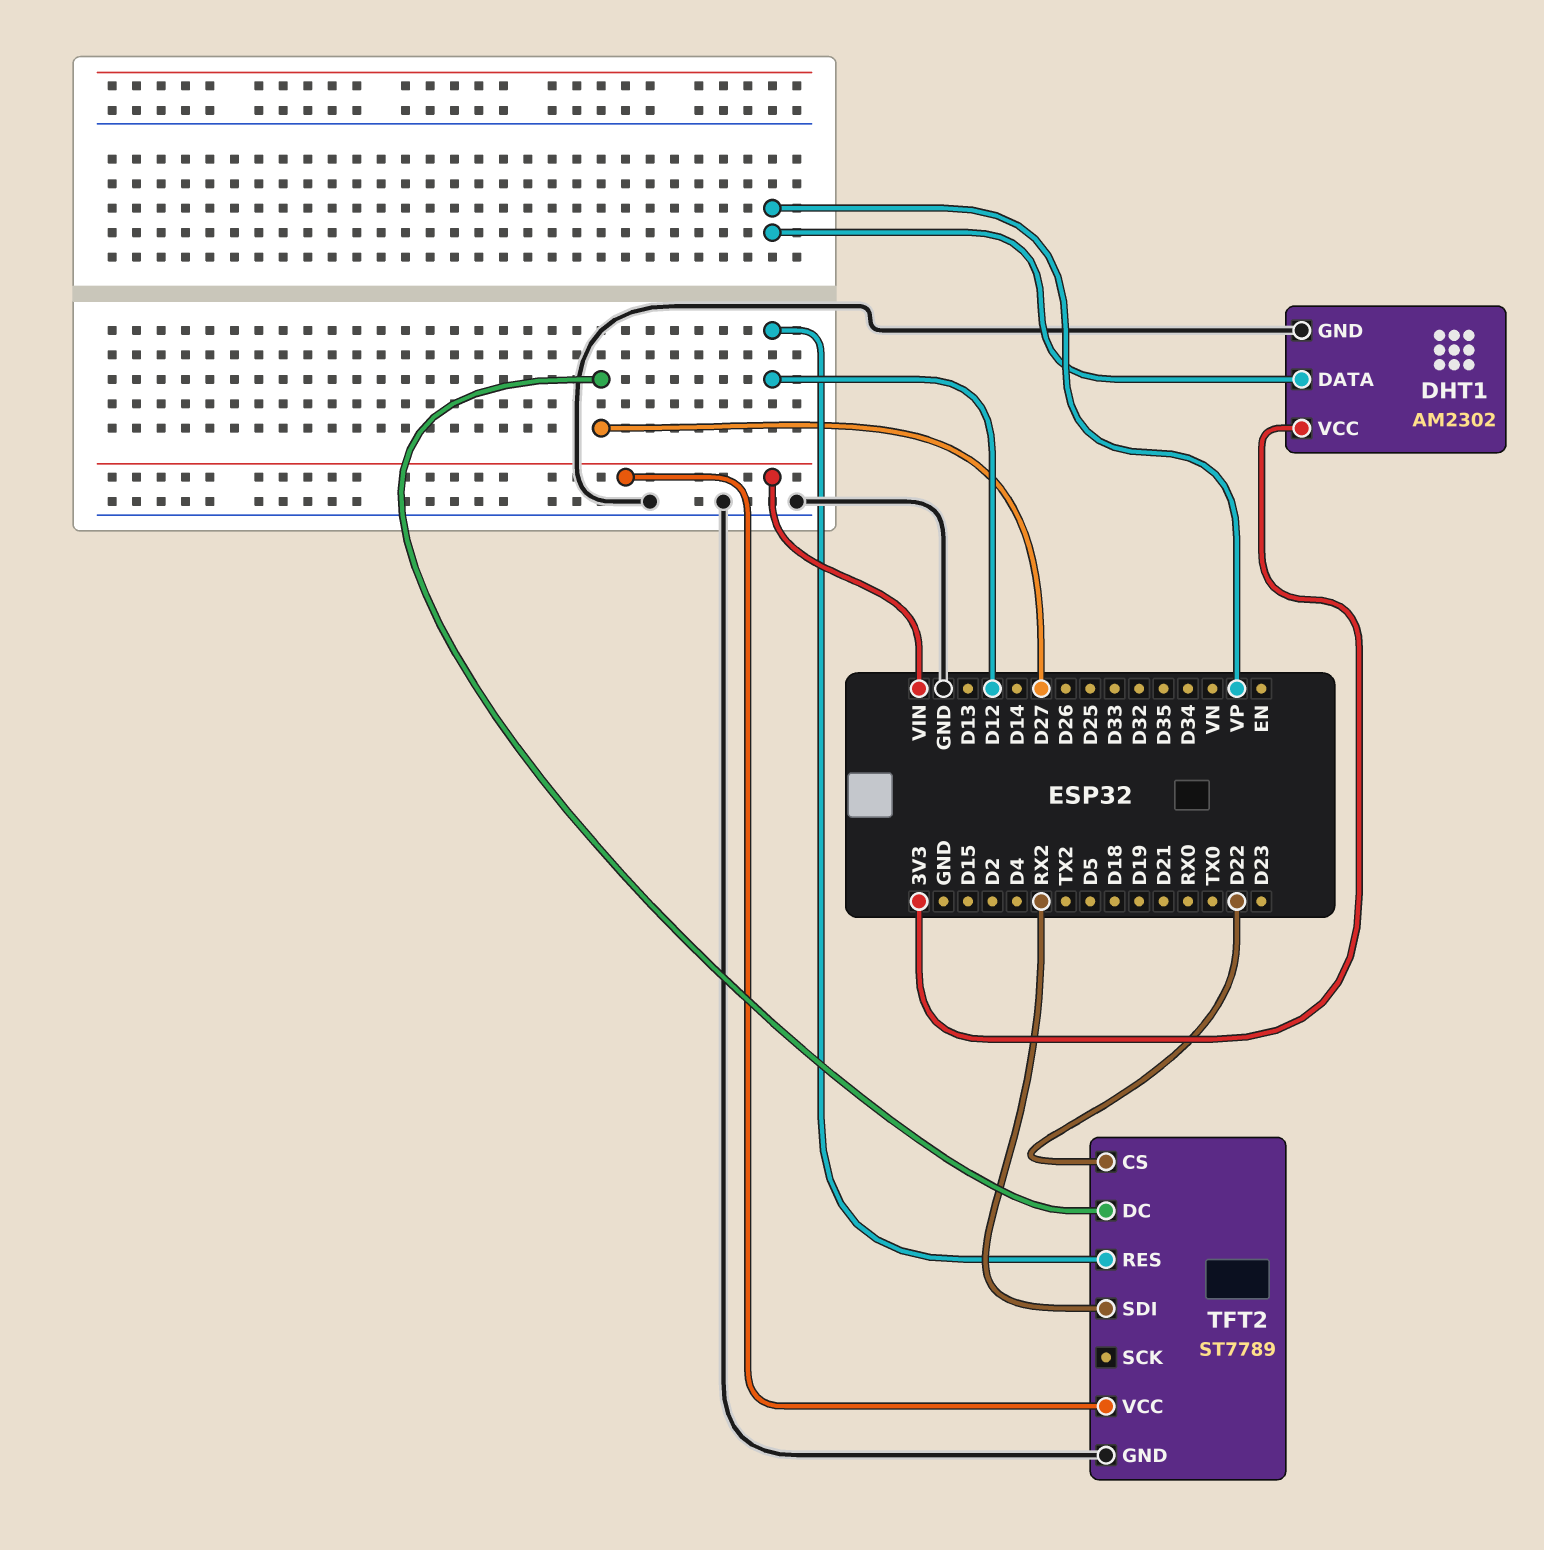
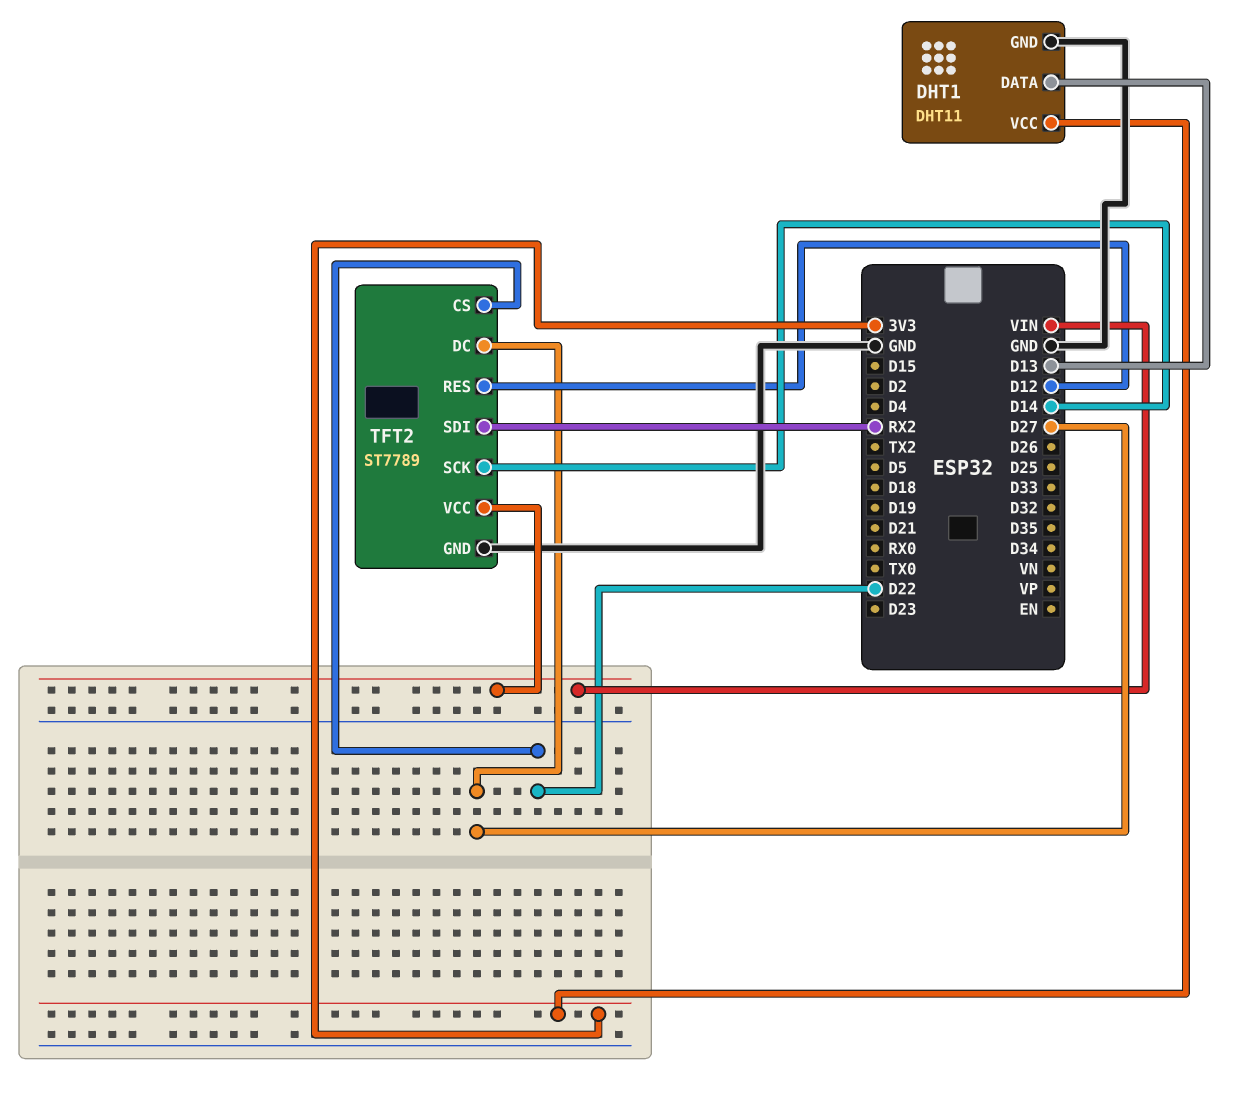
DHT1: AM2302 -> DHT11
DHT1 pin DATA: VP -> D13
TFT2 pin SCK: none -> D14

